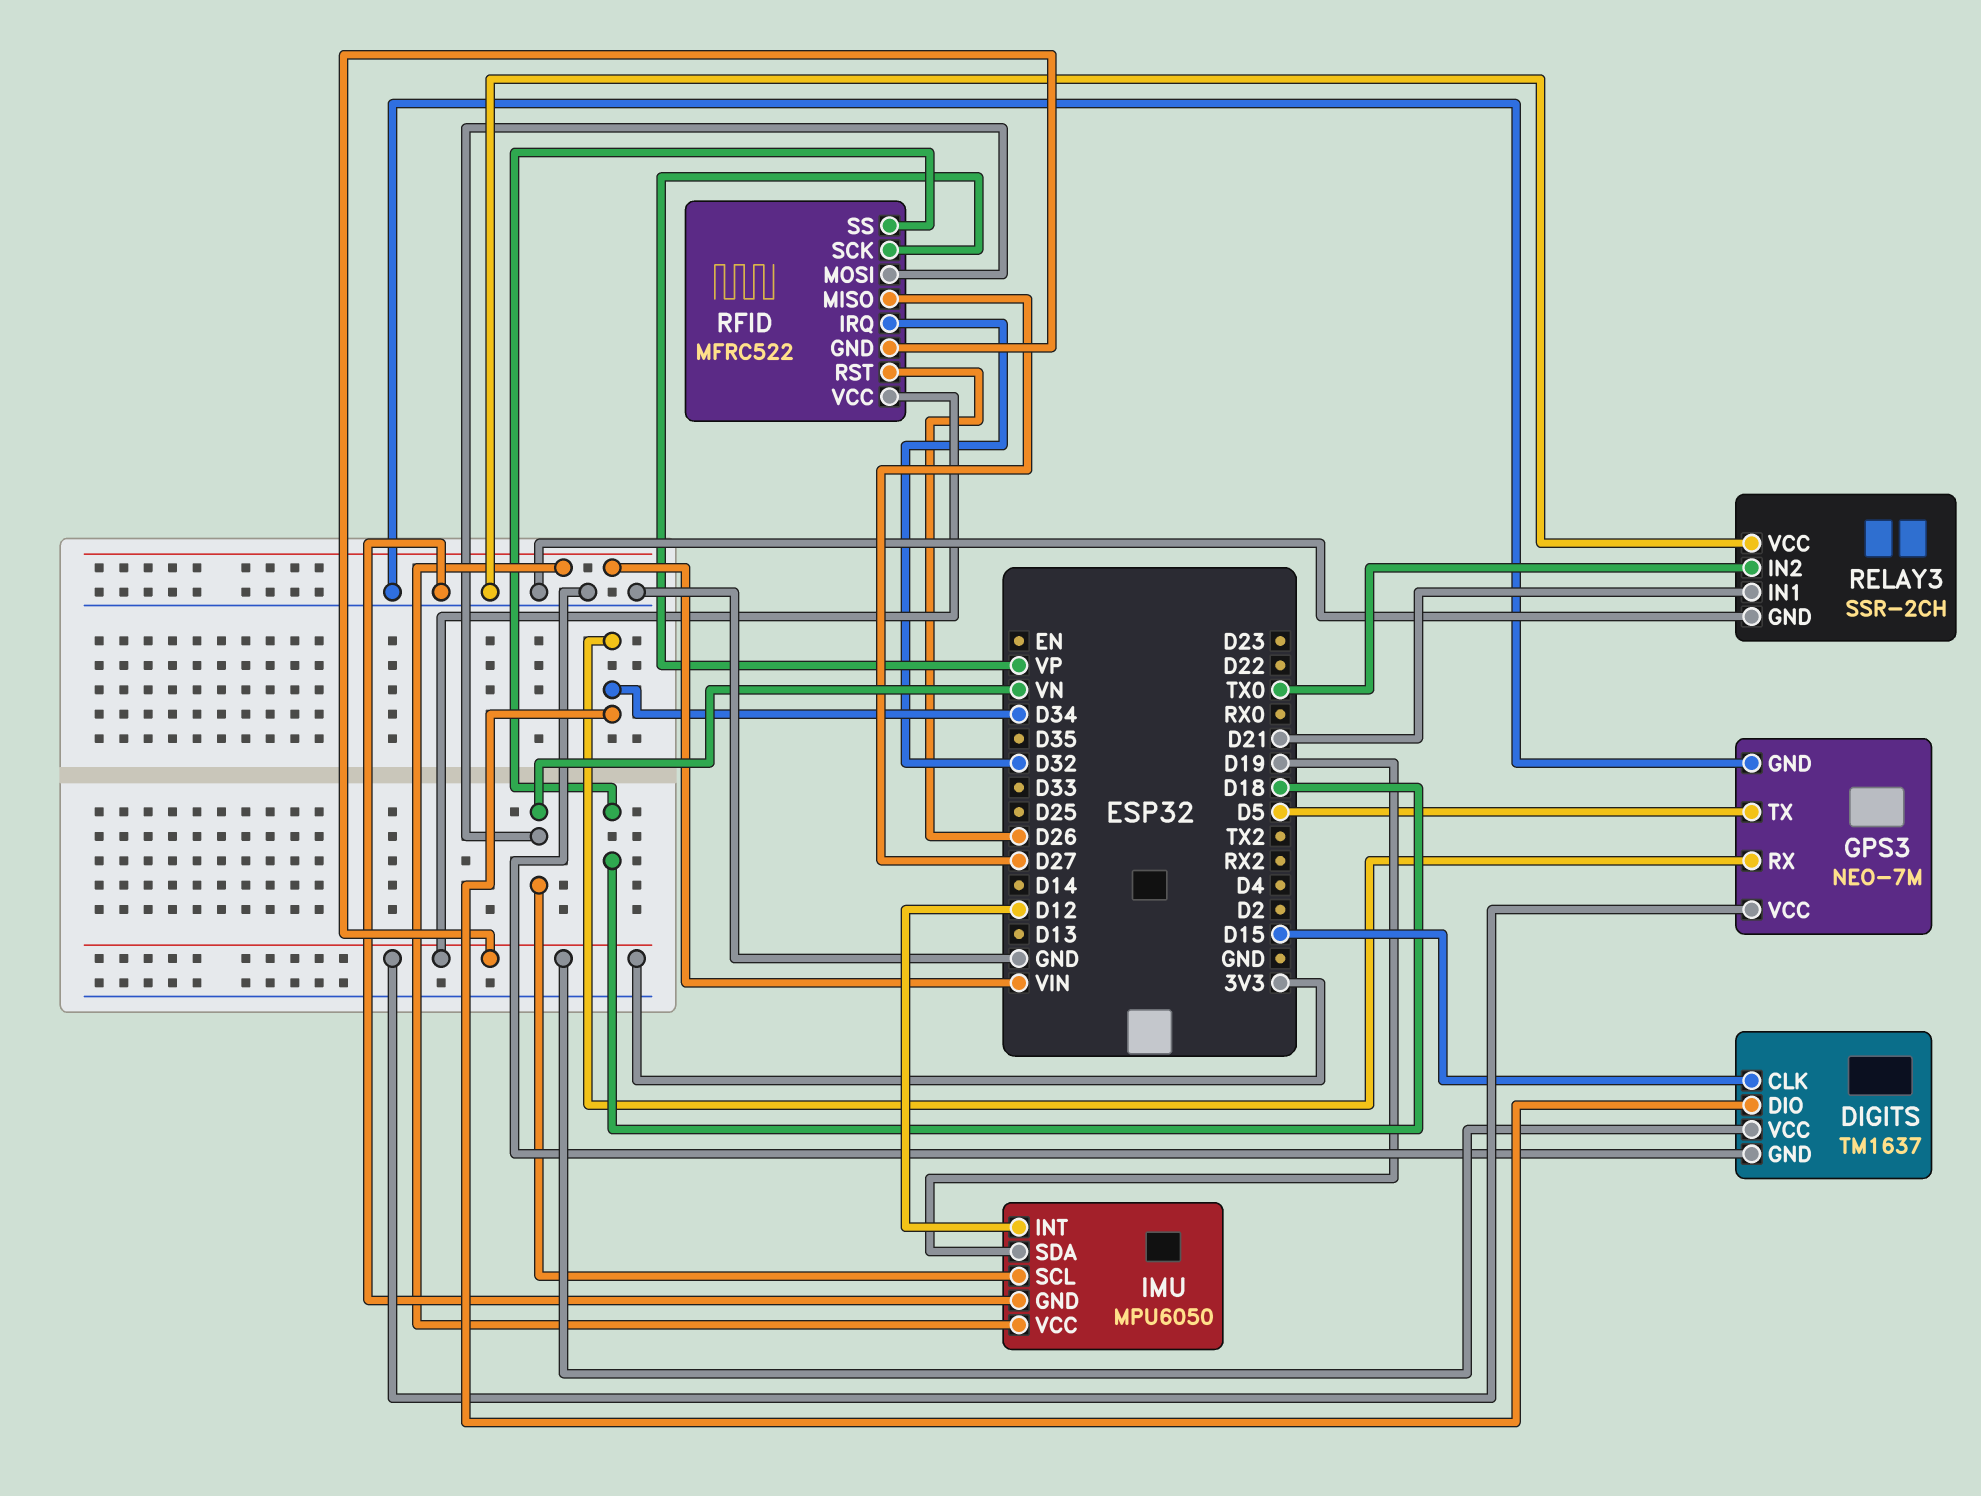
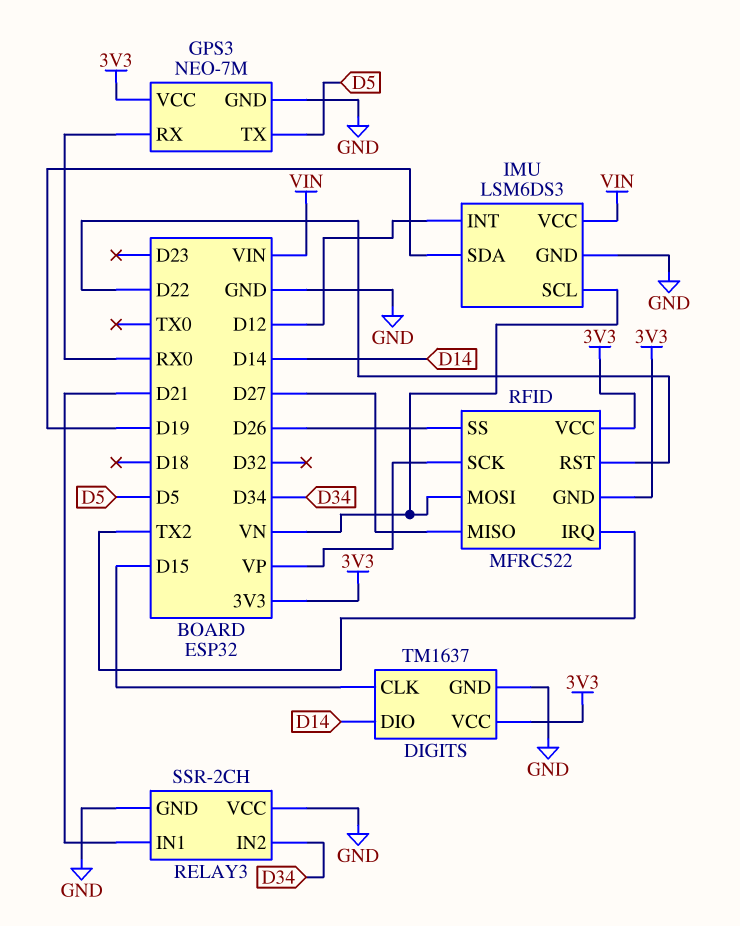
DIGITS pin DIO: D34 -> D14
GPS3 pin RX: D34 -> RX0
IMU: MPU6050 -> LSM6DS3
RELAY3 pin IN2: TX0 -> D34
RFID pin IRQ: D32 -> TX2
RFID pin RST: D26 -> D22
RFID pin SS: D18 -> D26

